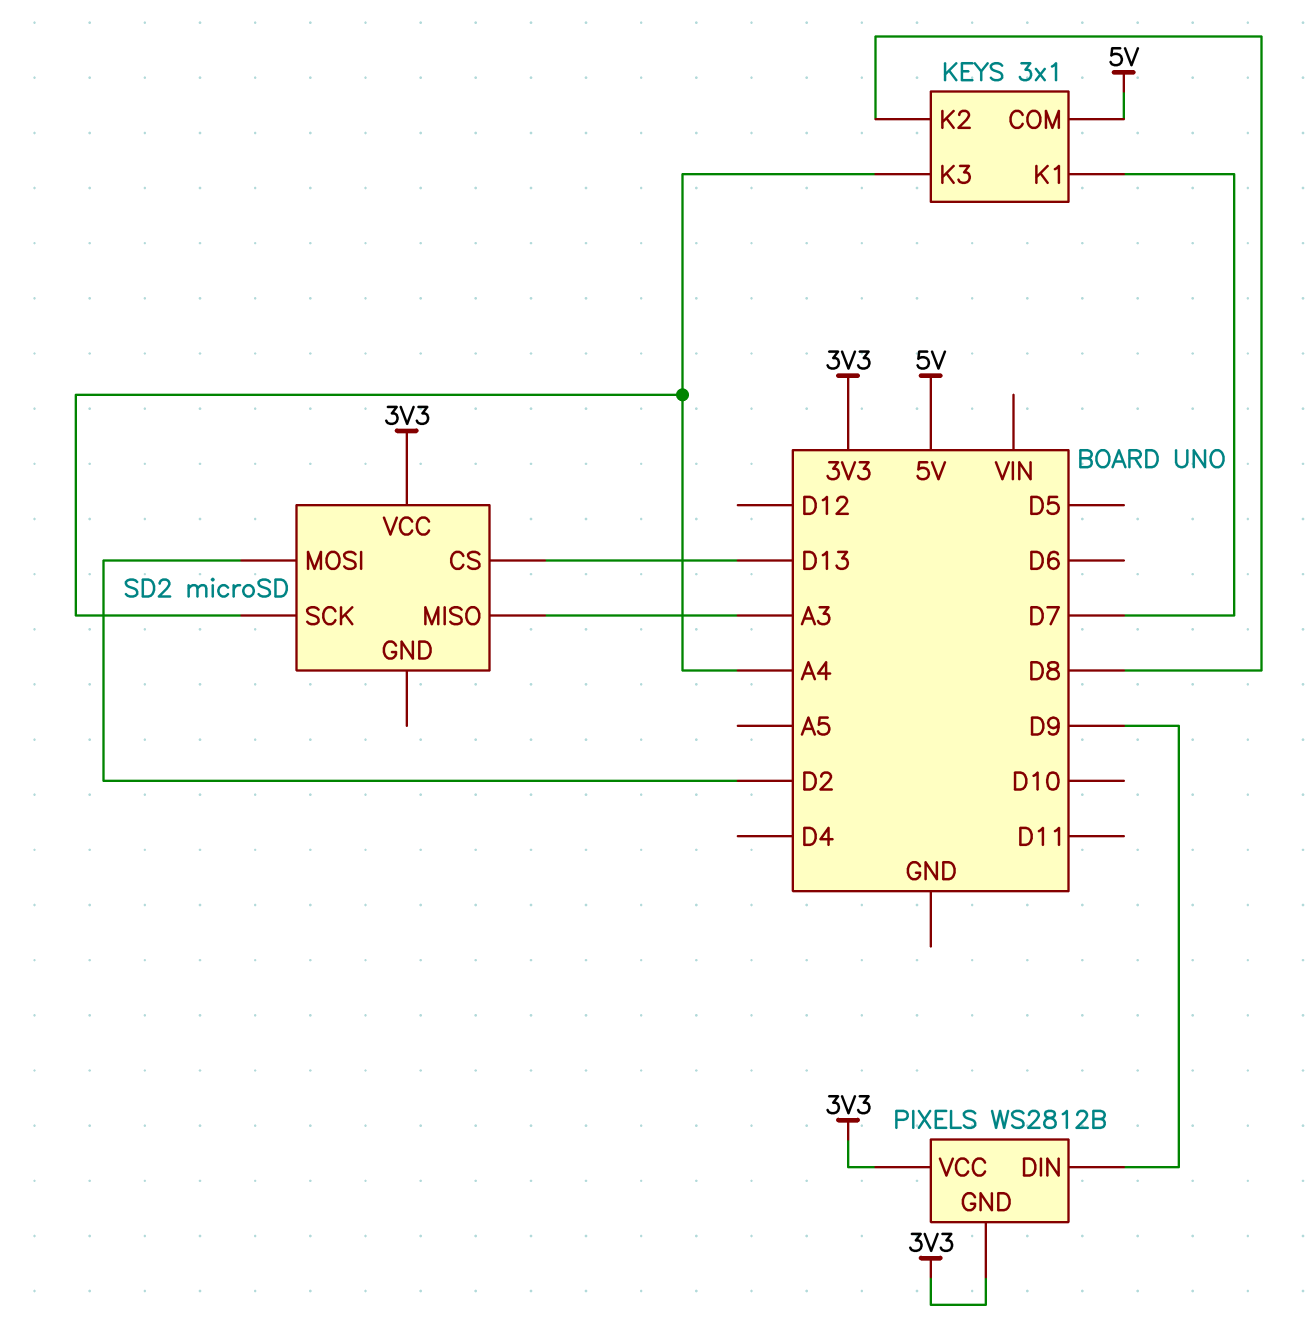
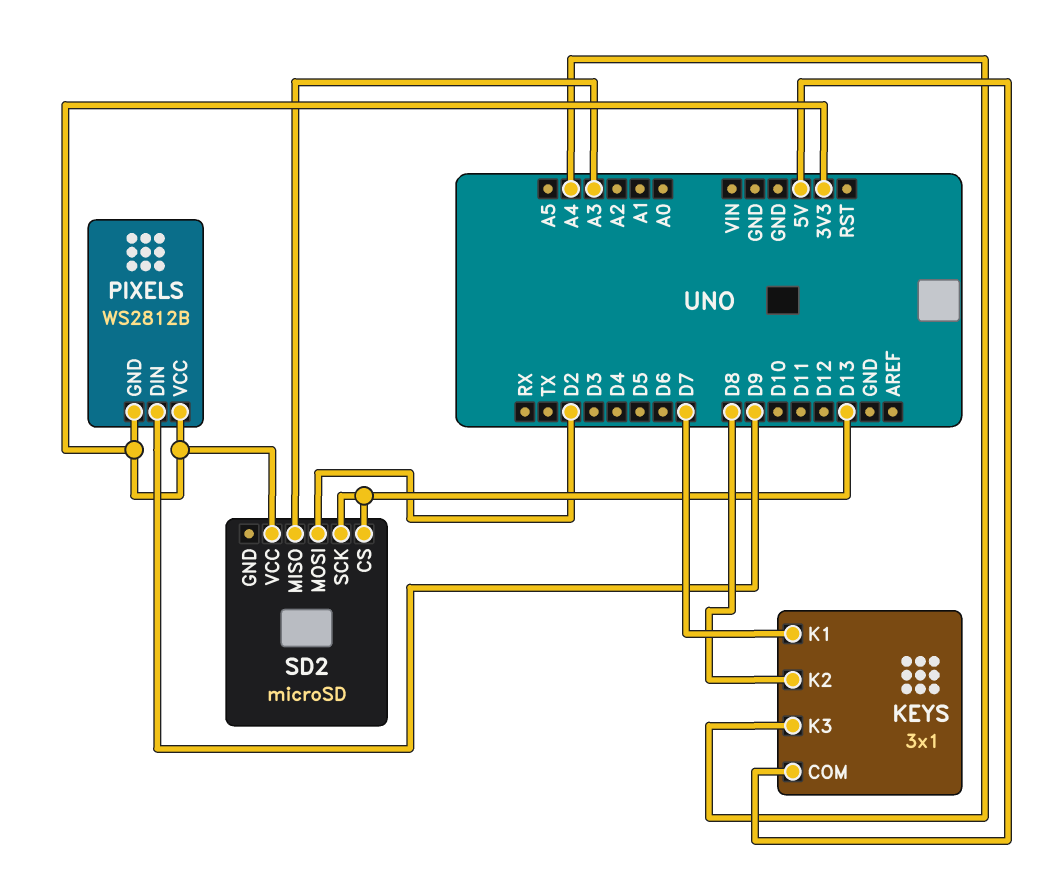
SD2 pin SCK: A4 -> D13

